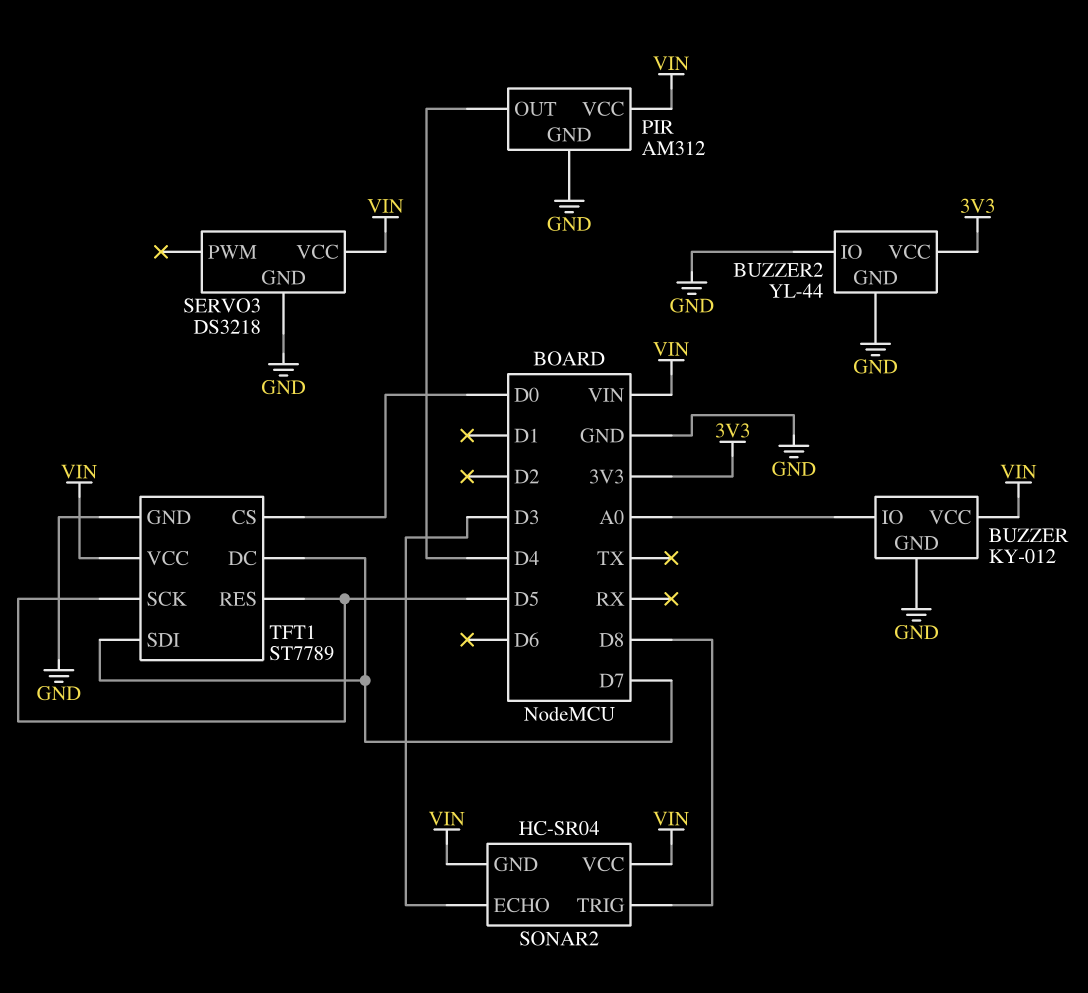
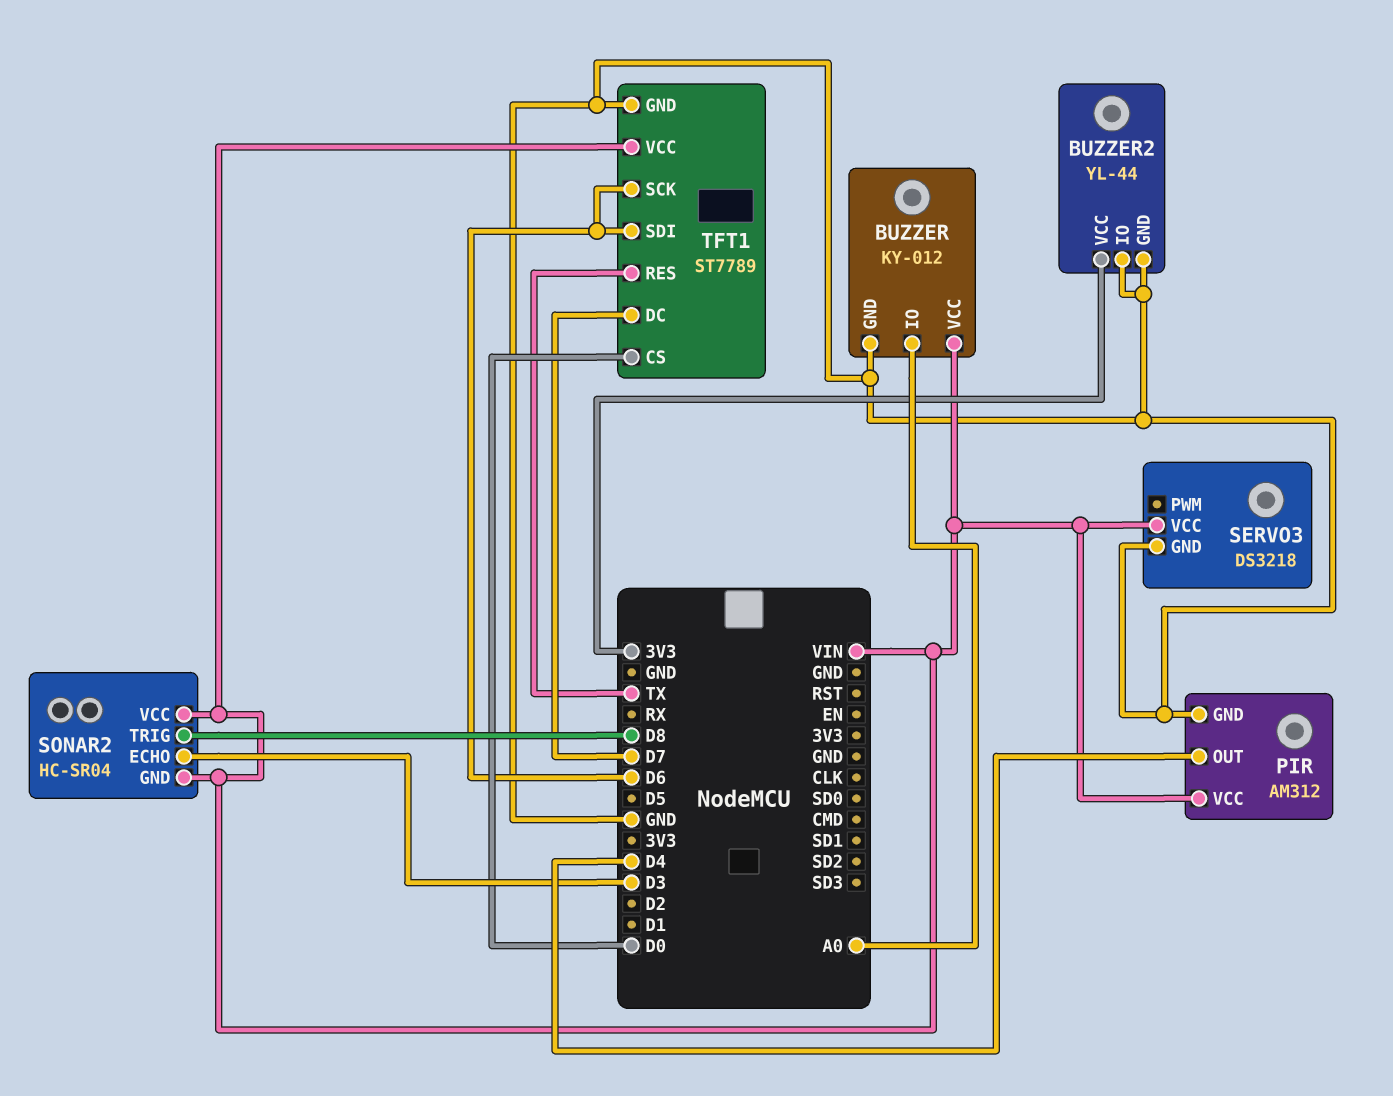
TFT1 pin RES: D5 -> TX
TFT1 pin SCK: D5 -> D6
TFT1 pin SDI: D7 -> D6

